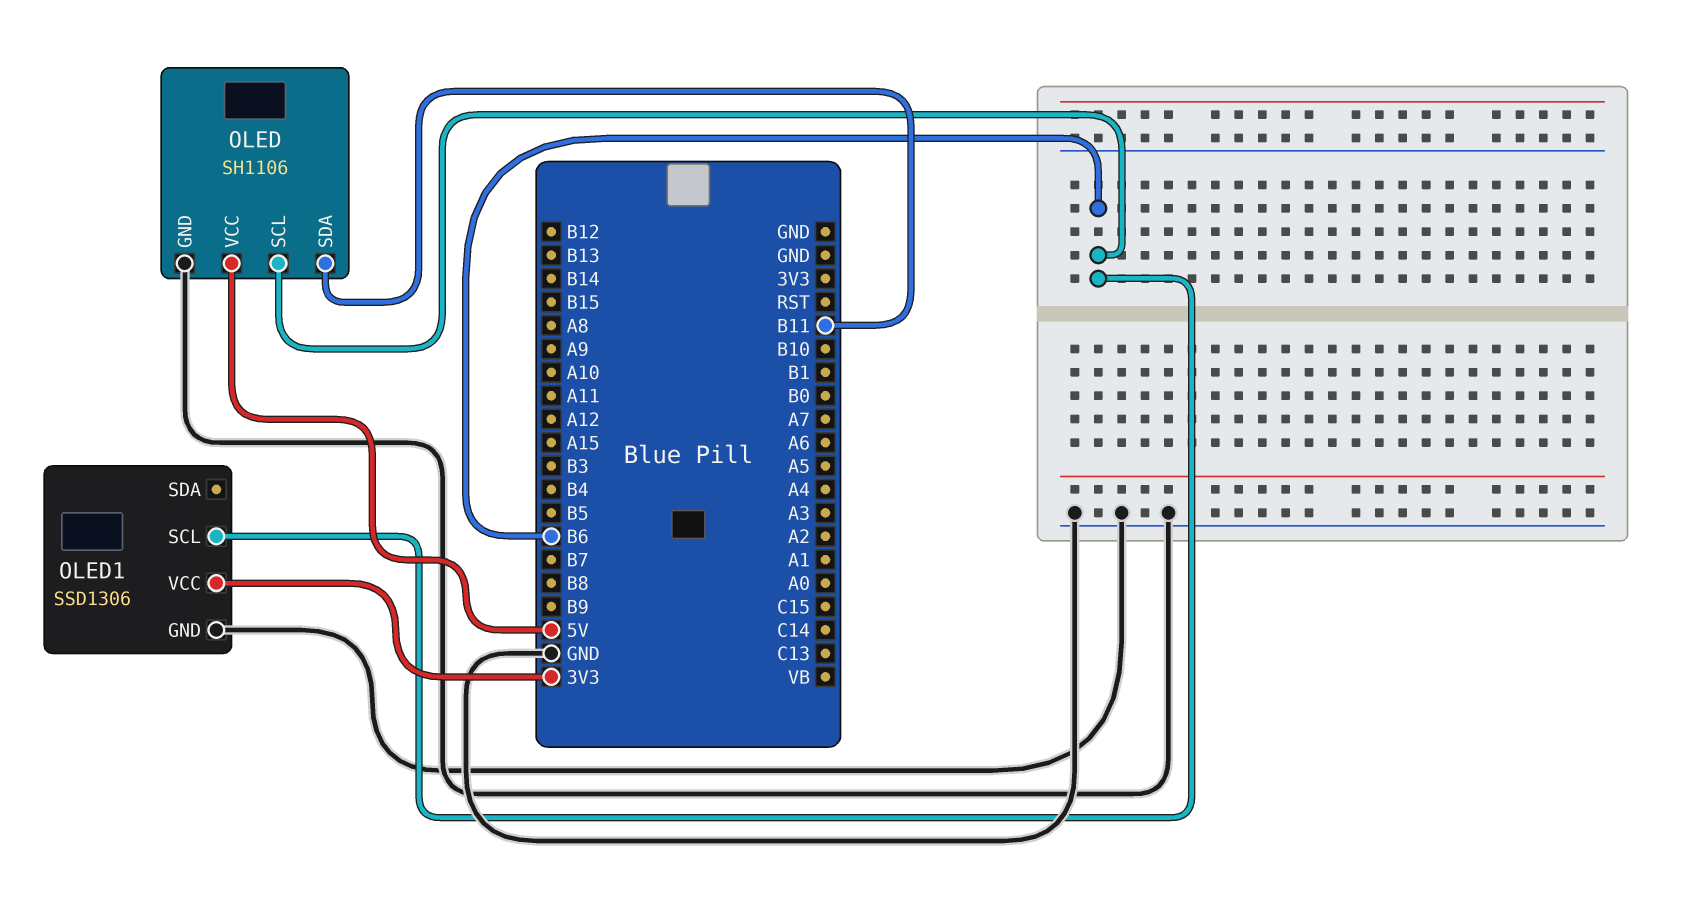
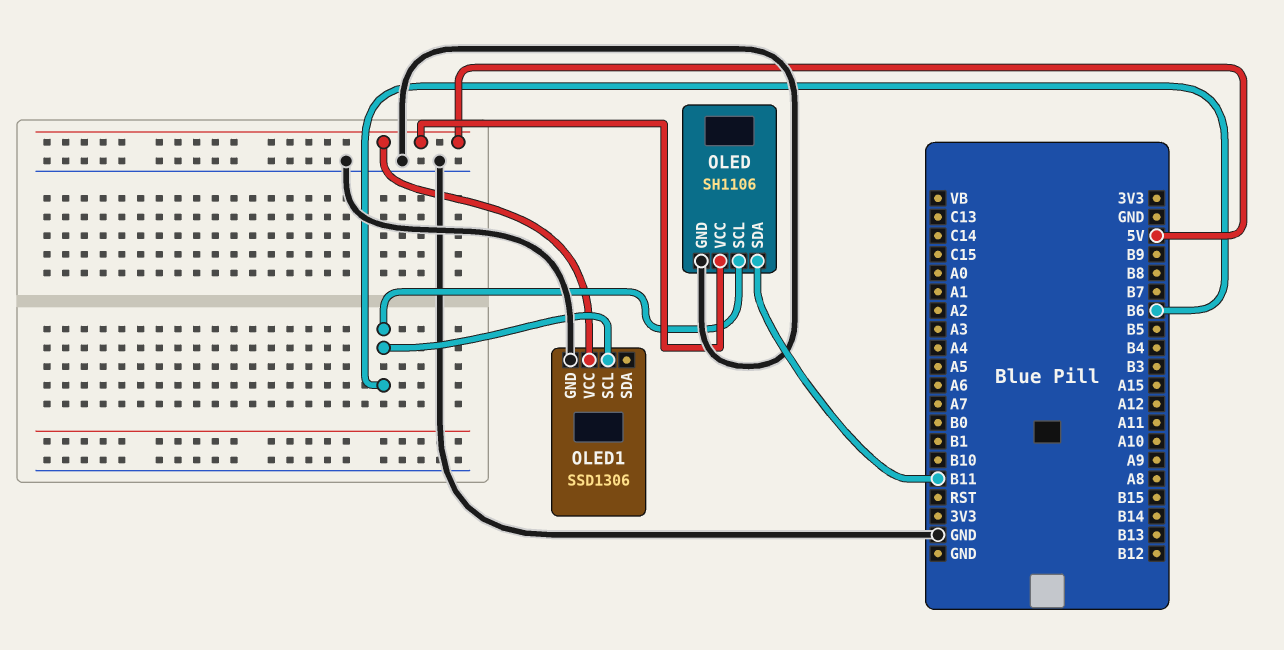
OLED1 pin VCC: 3V3 -> 5V

